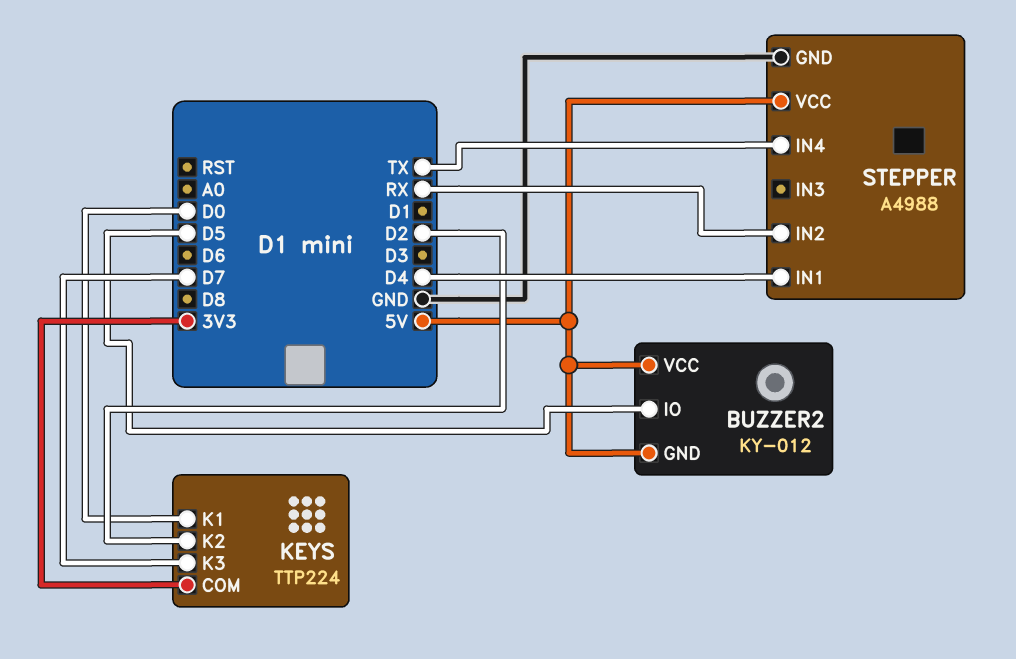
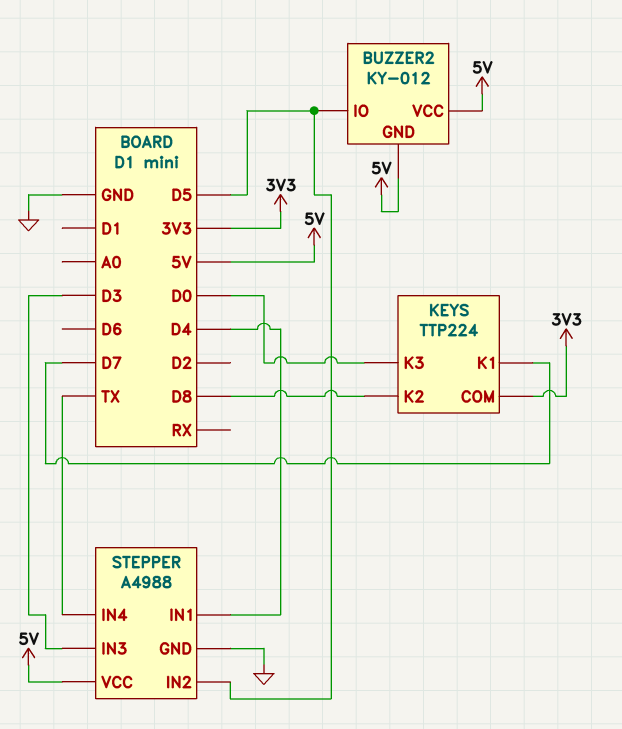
KEYS pin K1: D0 -> D7
KEYS pin K2: D2 -> D8
KEYS pin K3: D7 -> D0
STEPPER pin IN2: RX -> D5
STEPPER pin IN3: none -> D3

